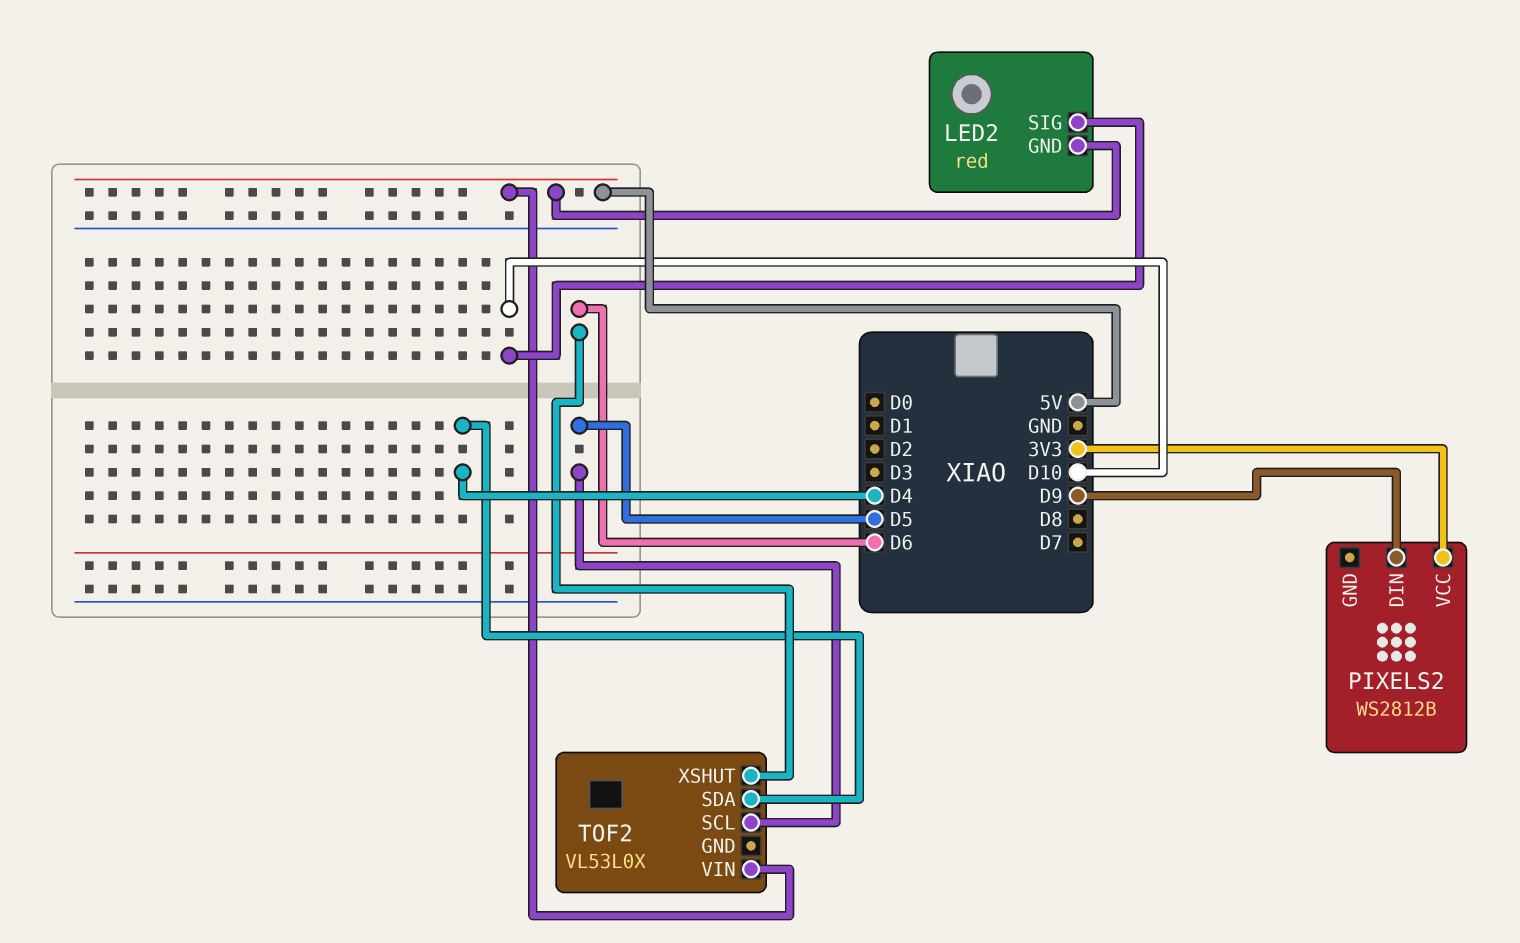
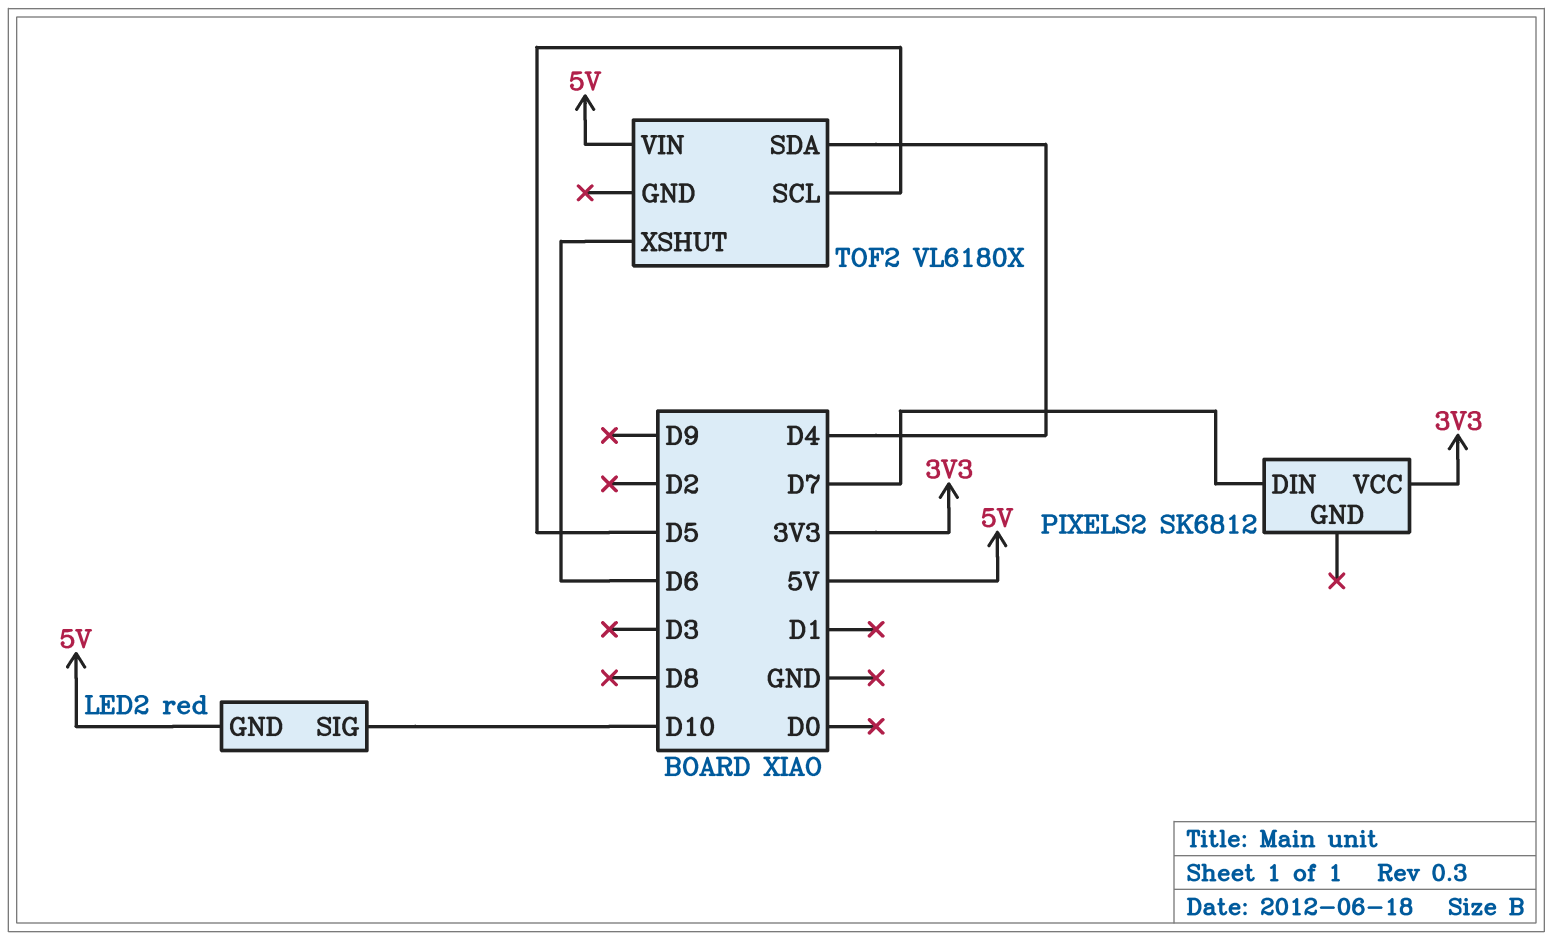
PIXELS2: WS2812B -> SK6812
PIXELS2 pin DIN: D9 -> D7
TOF2: VL53L0X -> VL6180X

